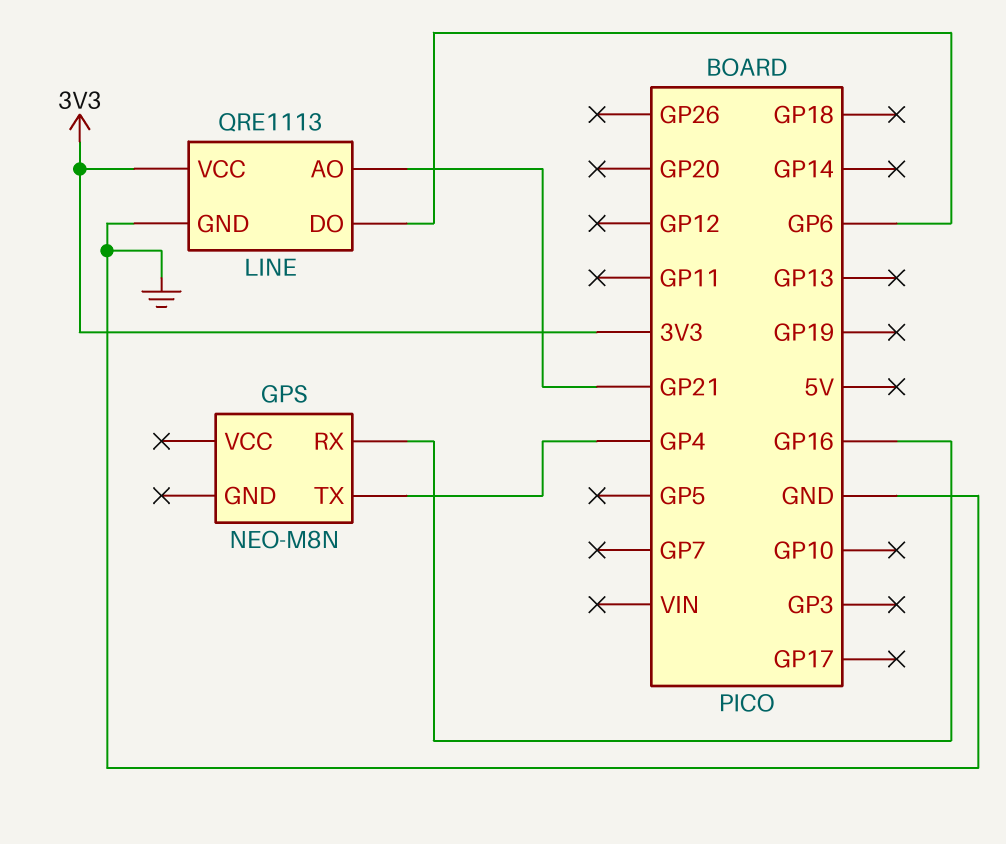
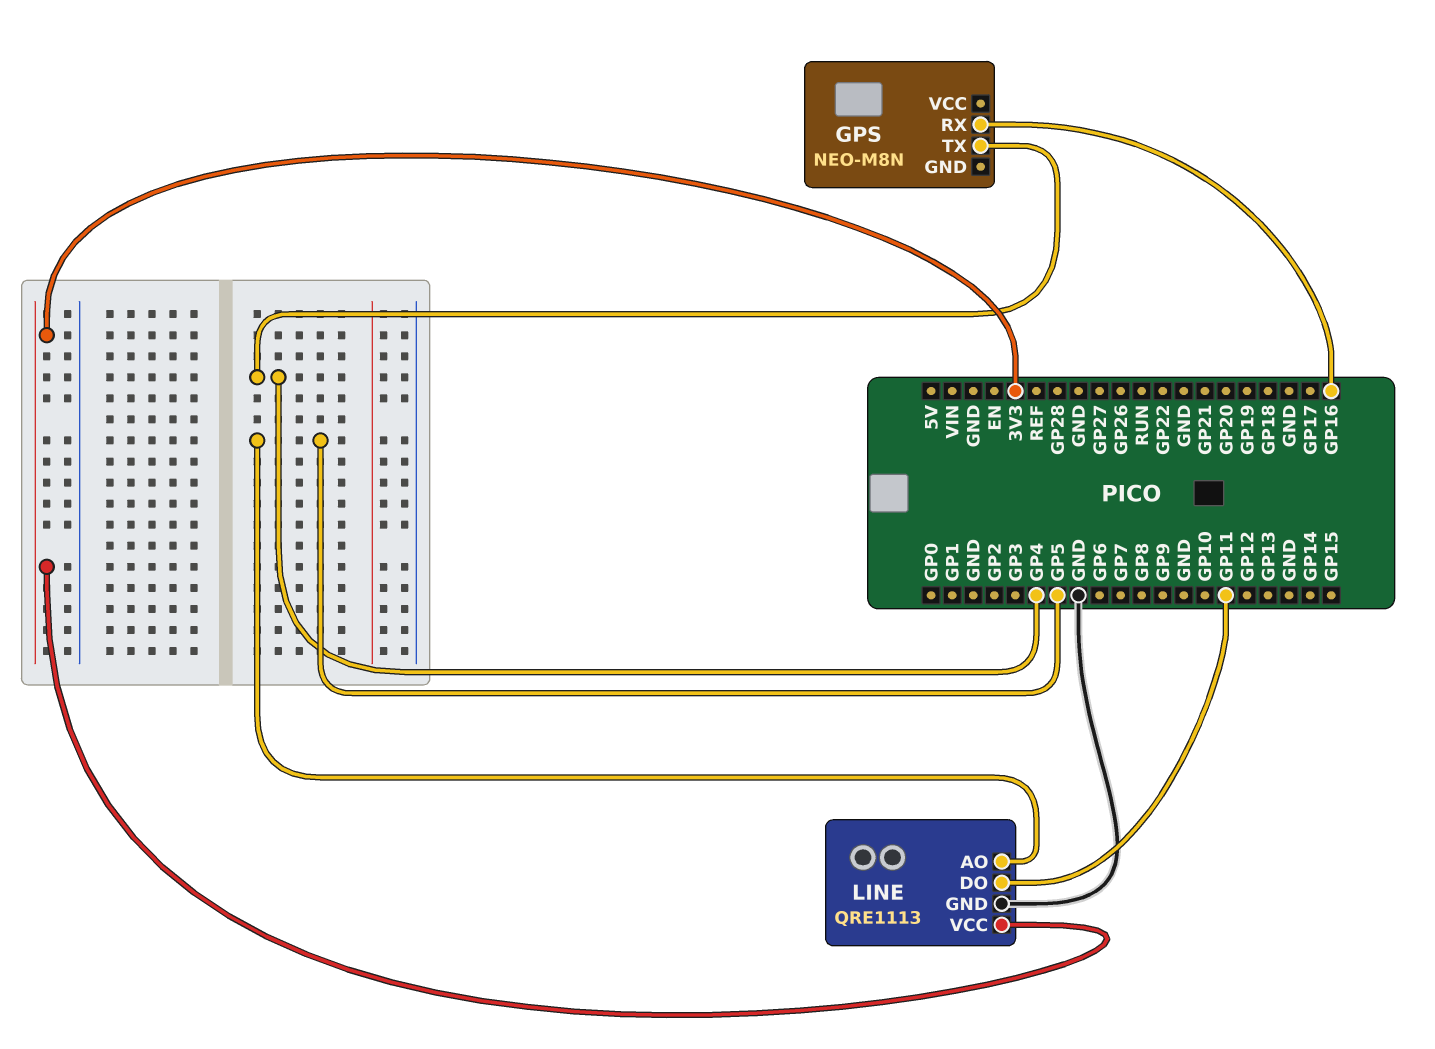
LINE pin AO: GP21 -> GP5
LINE pin DO: GP6 -> GP11

